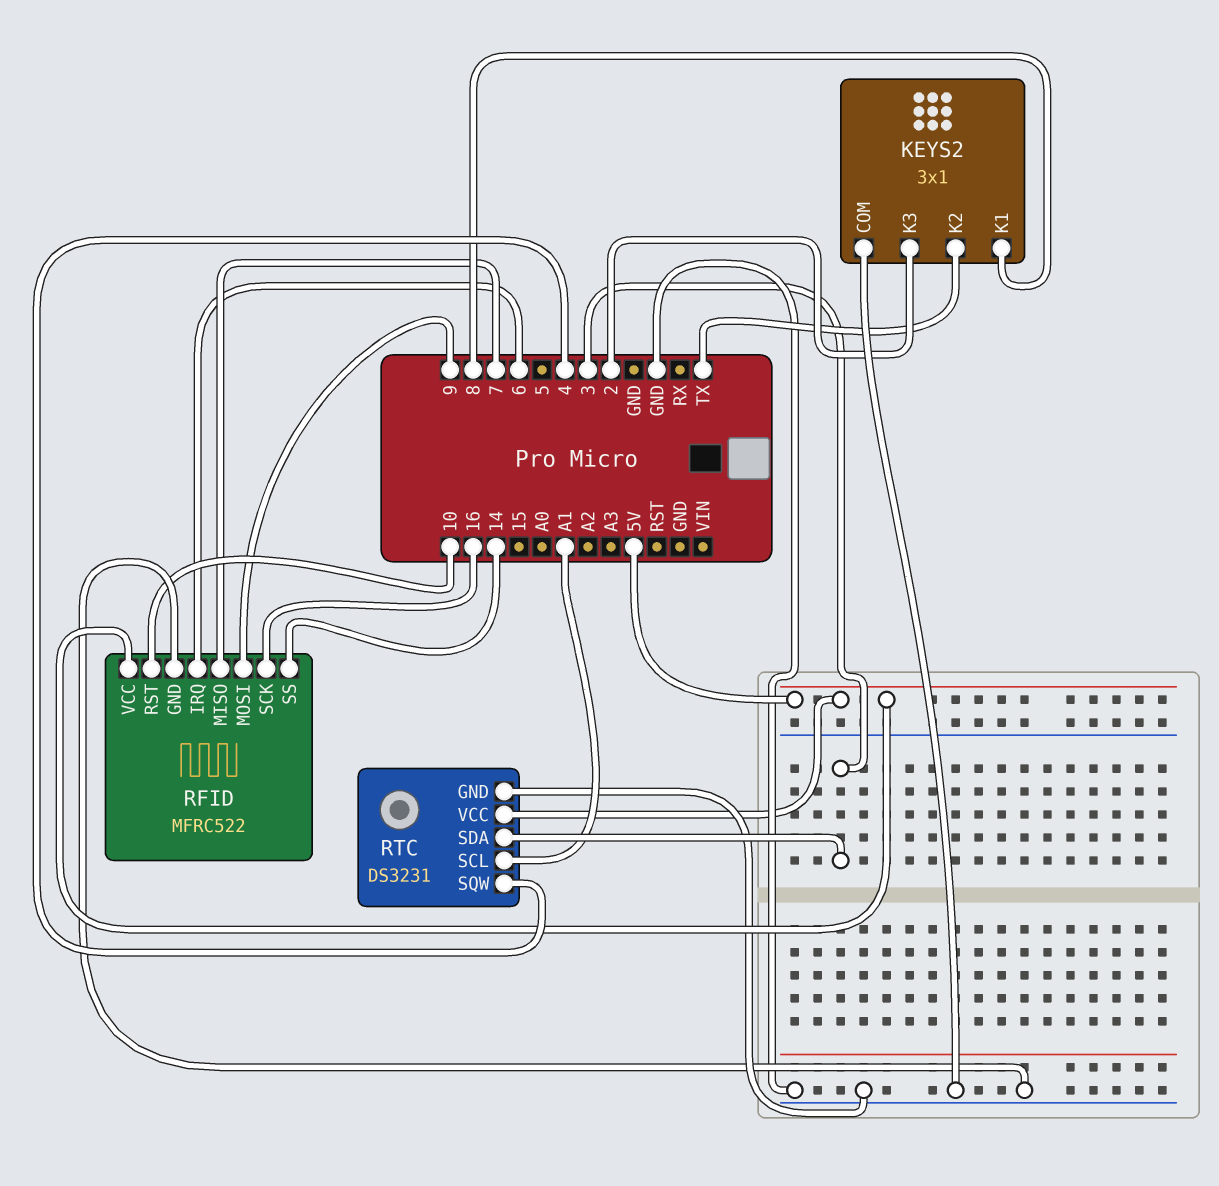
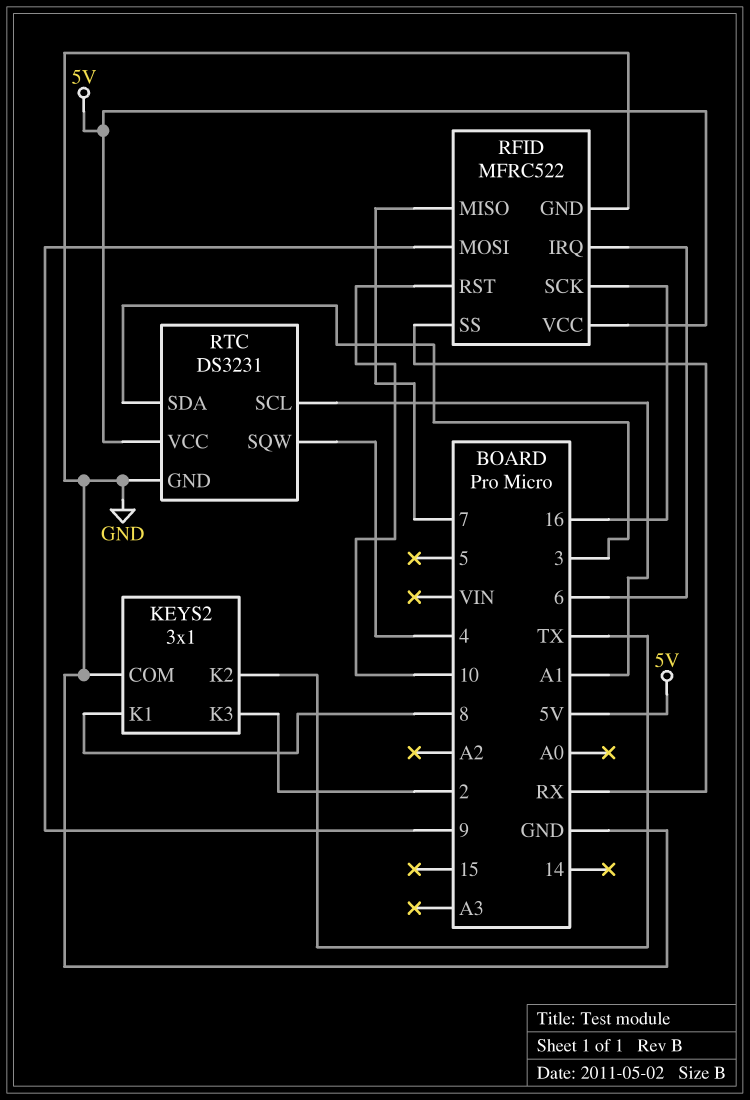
RFID pin SS: 14 -> RX

